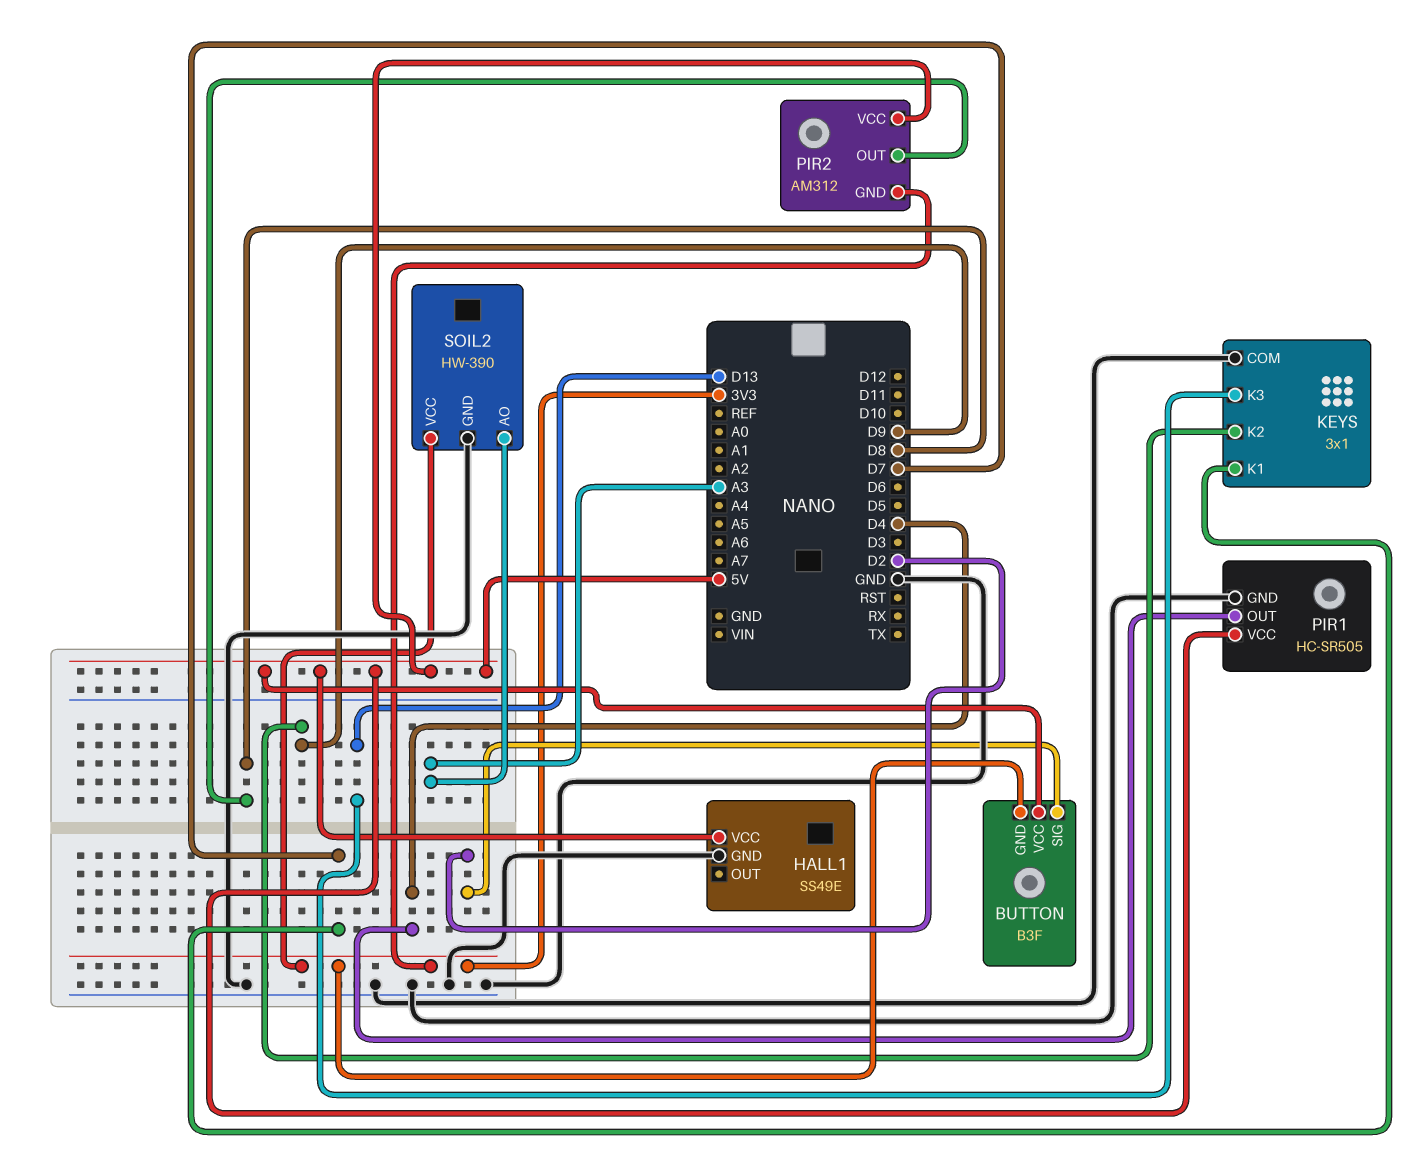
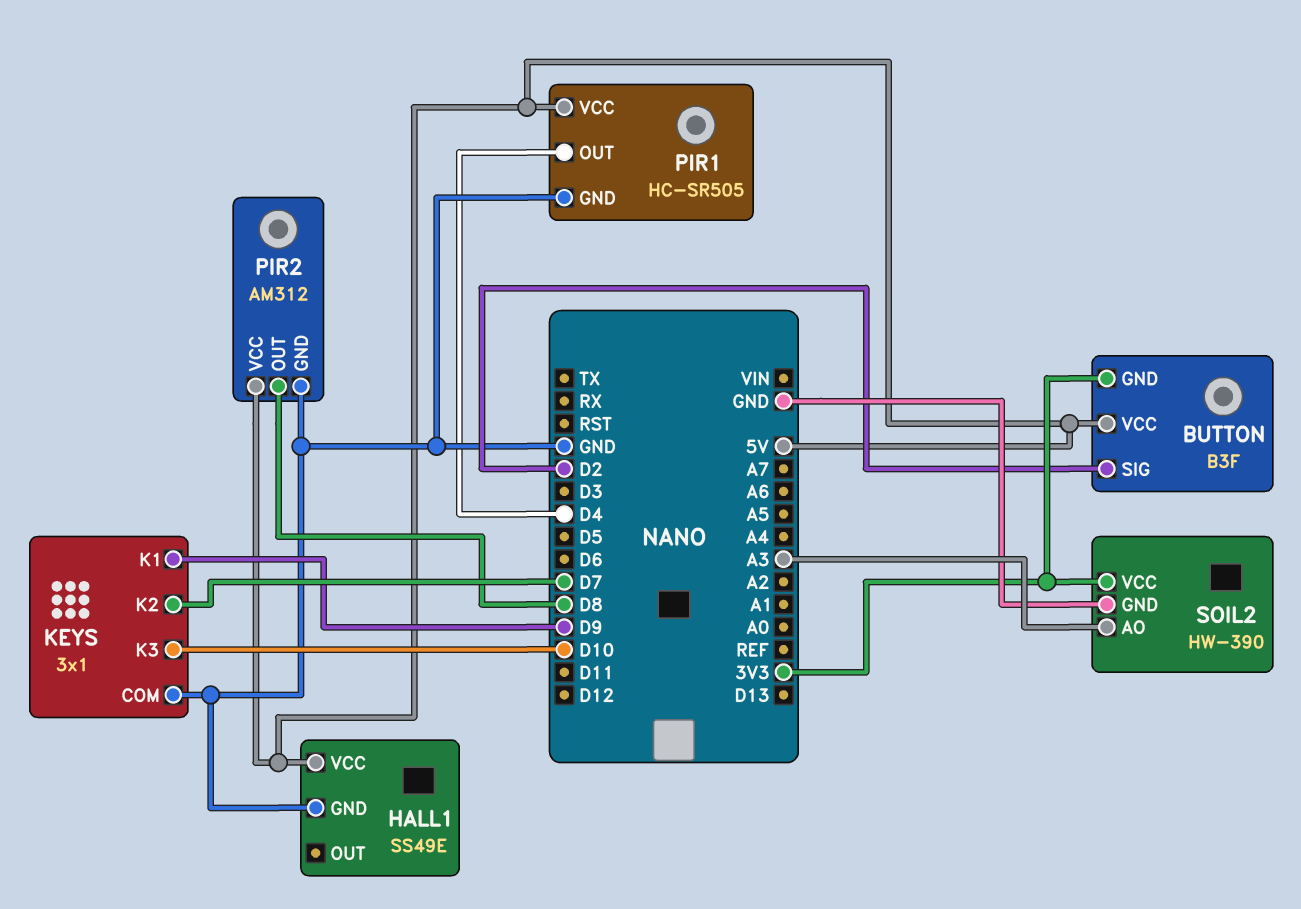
KEYS pin K1: D7 -> D9
KEYS pin K2: D9 -> D7
KEYS pin K3: D13 -> D10
PIR2 pin GND: 3V3 -> GND

